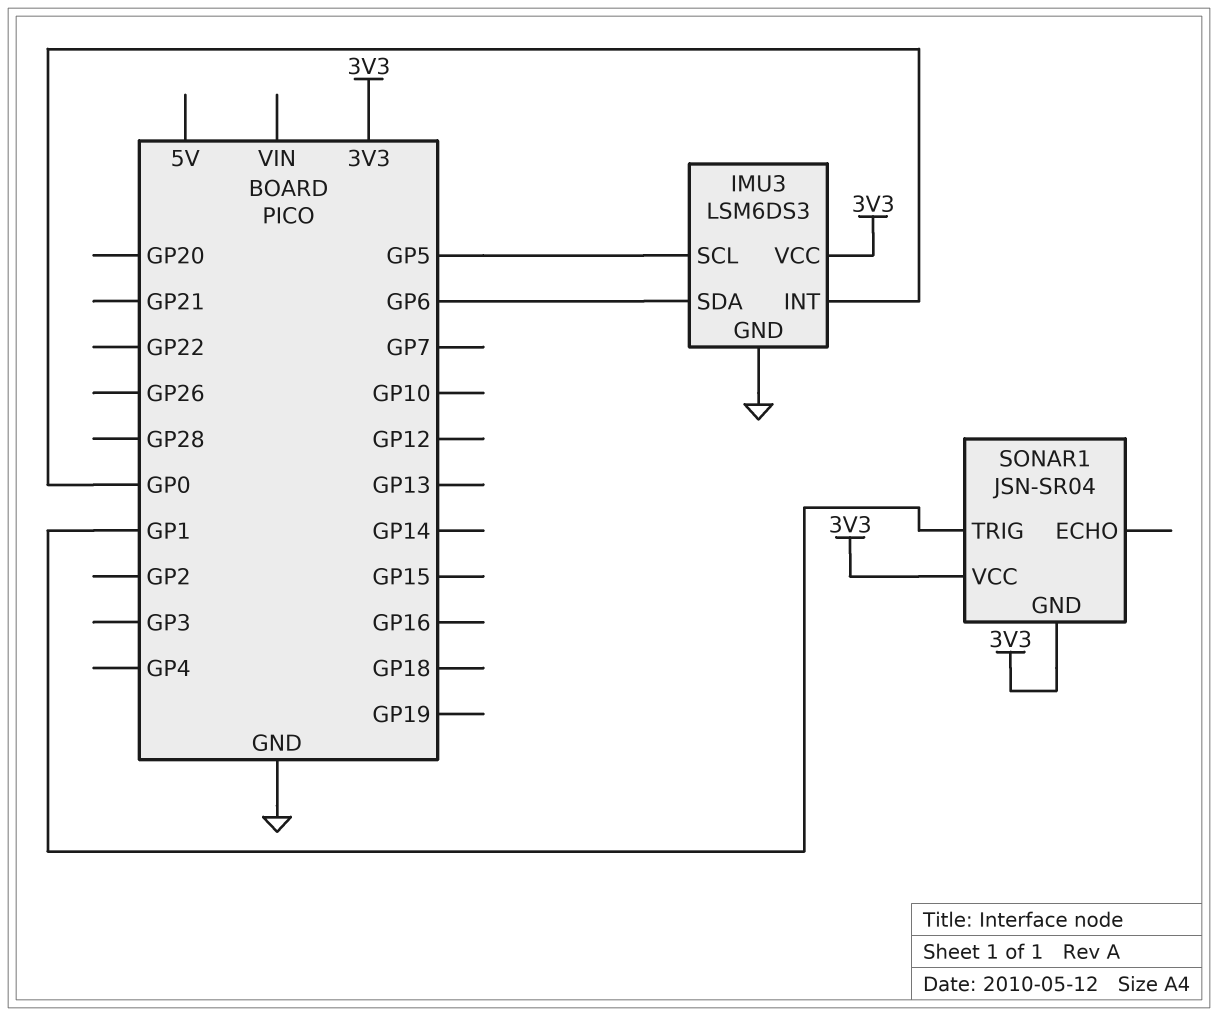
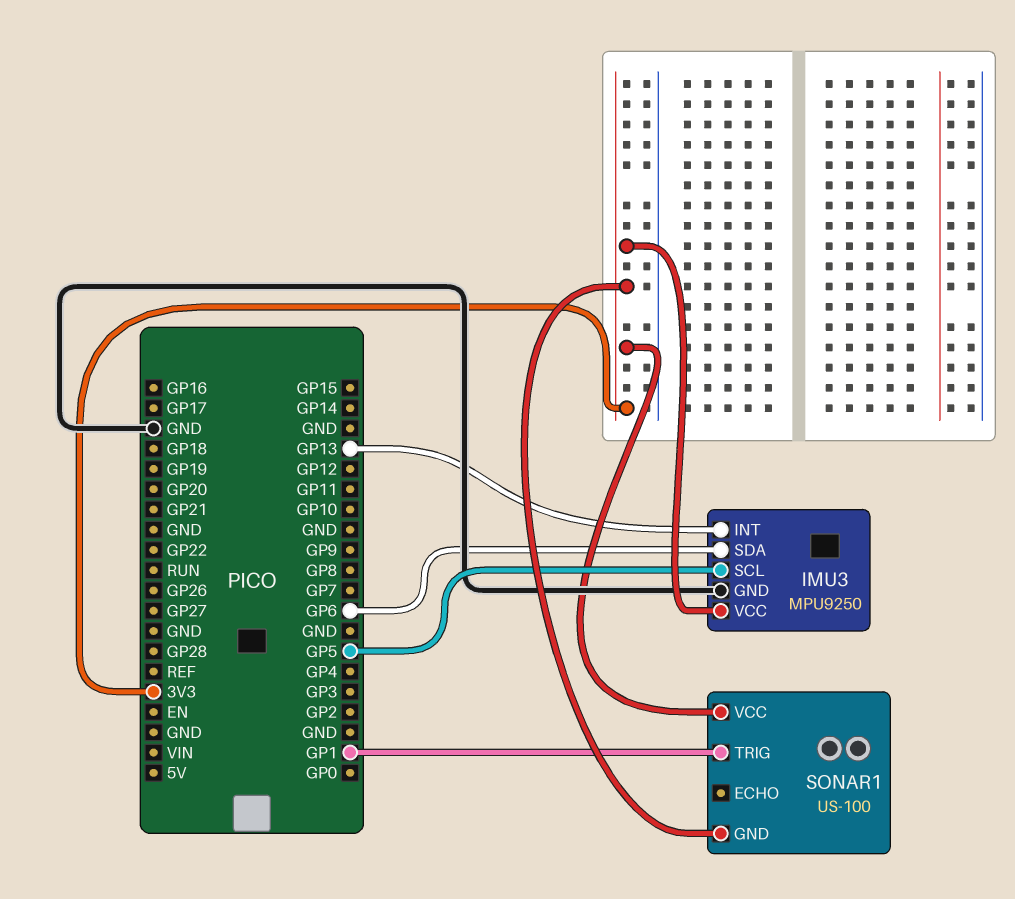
IMU3: LSM6DS3 -> MPU9250
IMU3 pin INT: GP0 -> GP13
SONAR1: JSN-SR04 -> US-100

